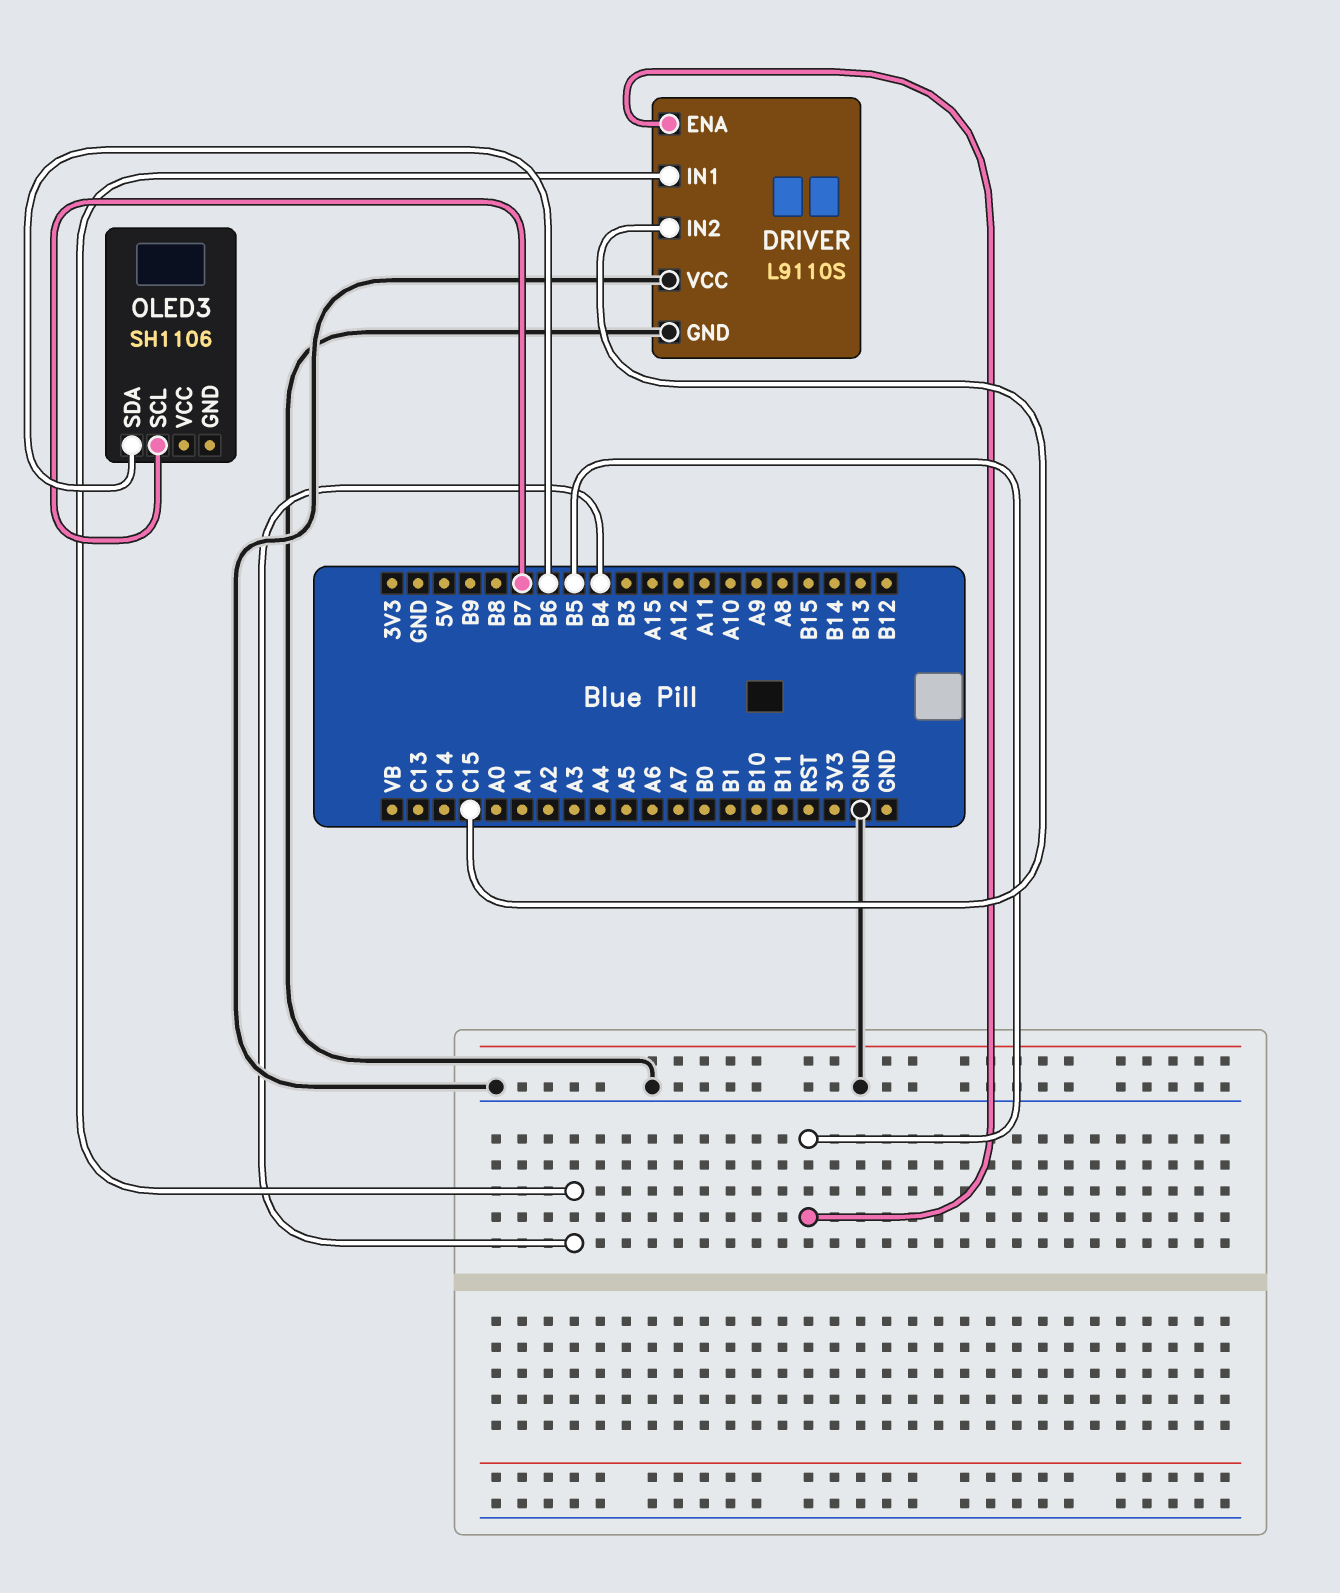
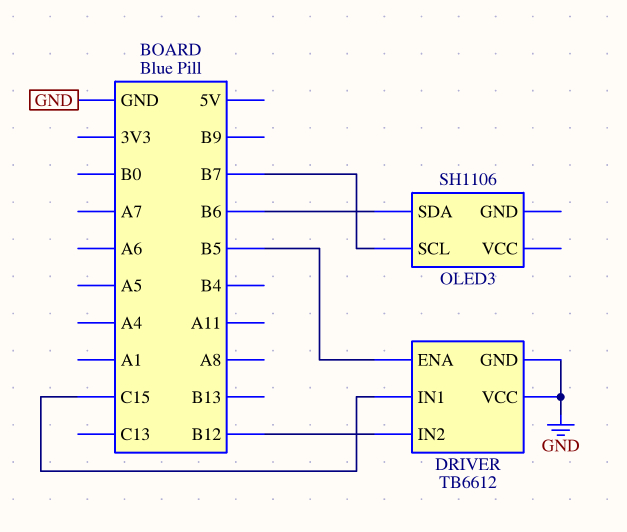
DRIVER: L9110S -> TB6612
DRIVER pin IN1: B4 -> C15
DRIVER pin IN2: C15 -> B12

